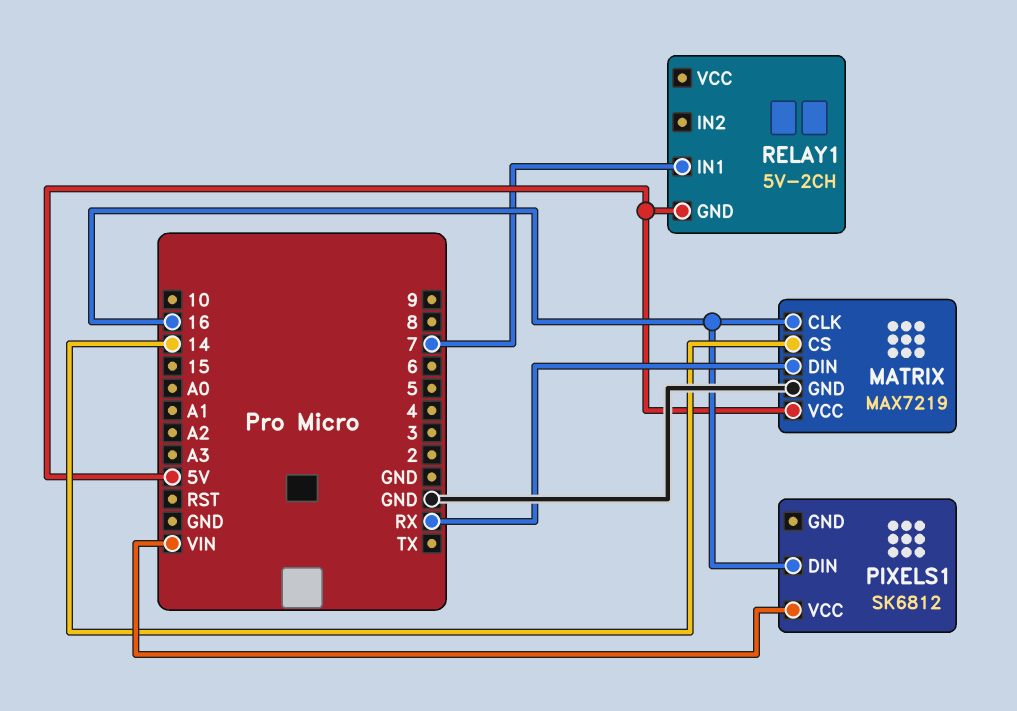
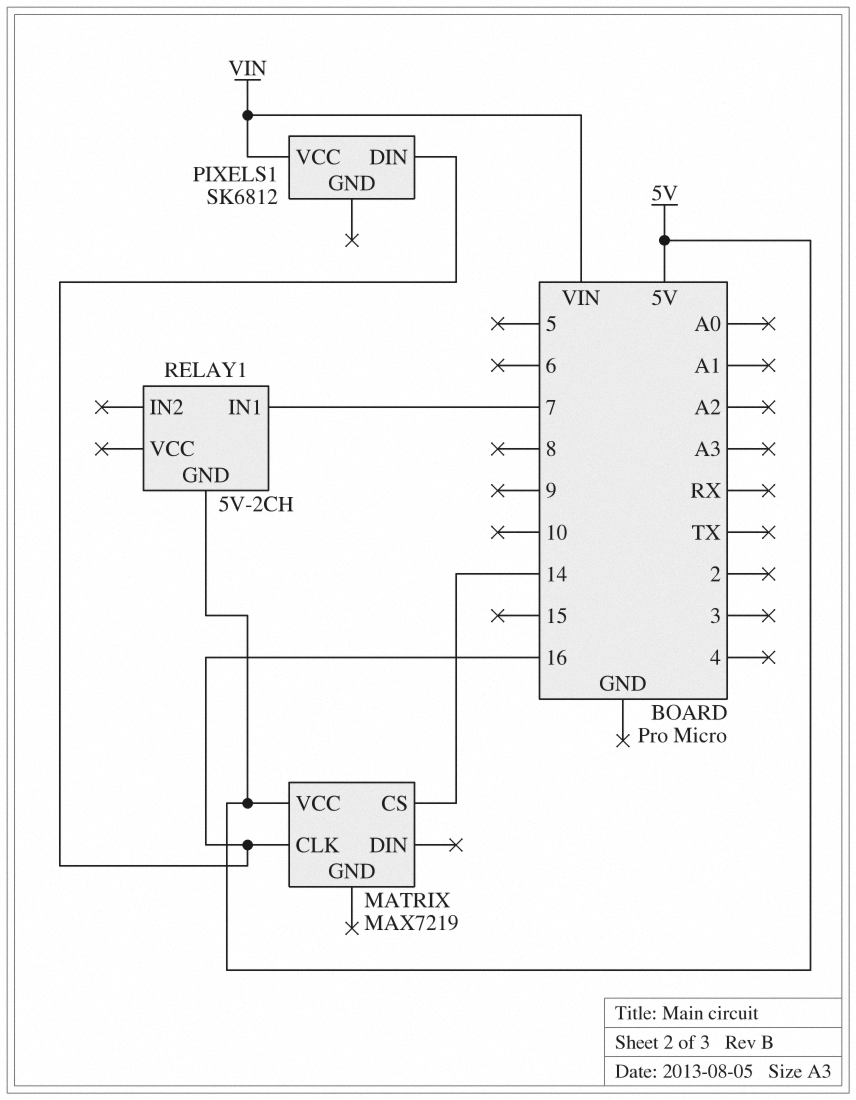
MATRIX pin DIN: RX -> none
MATRIX pin GND: GND -> none

